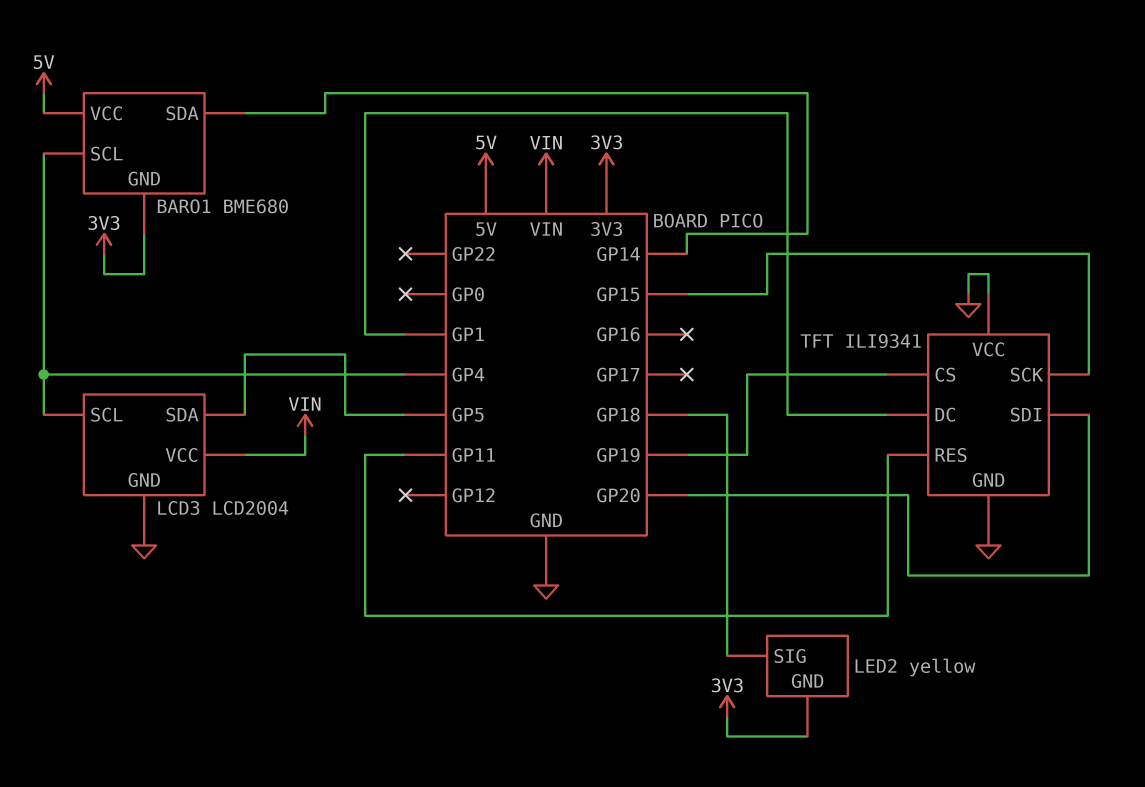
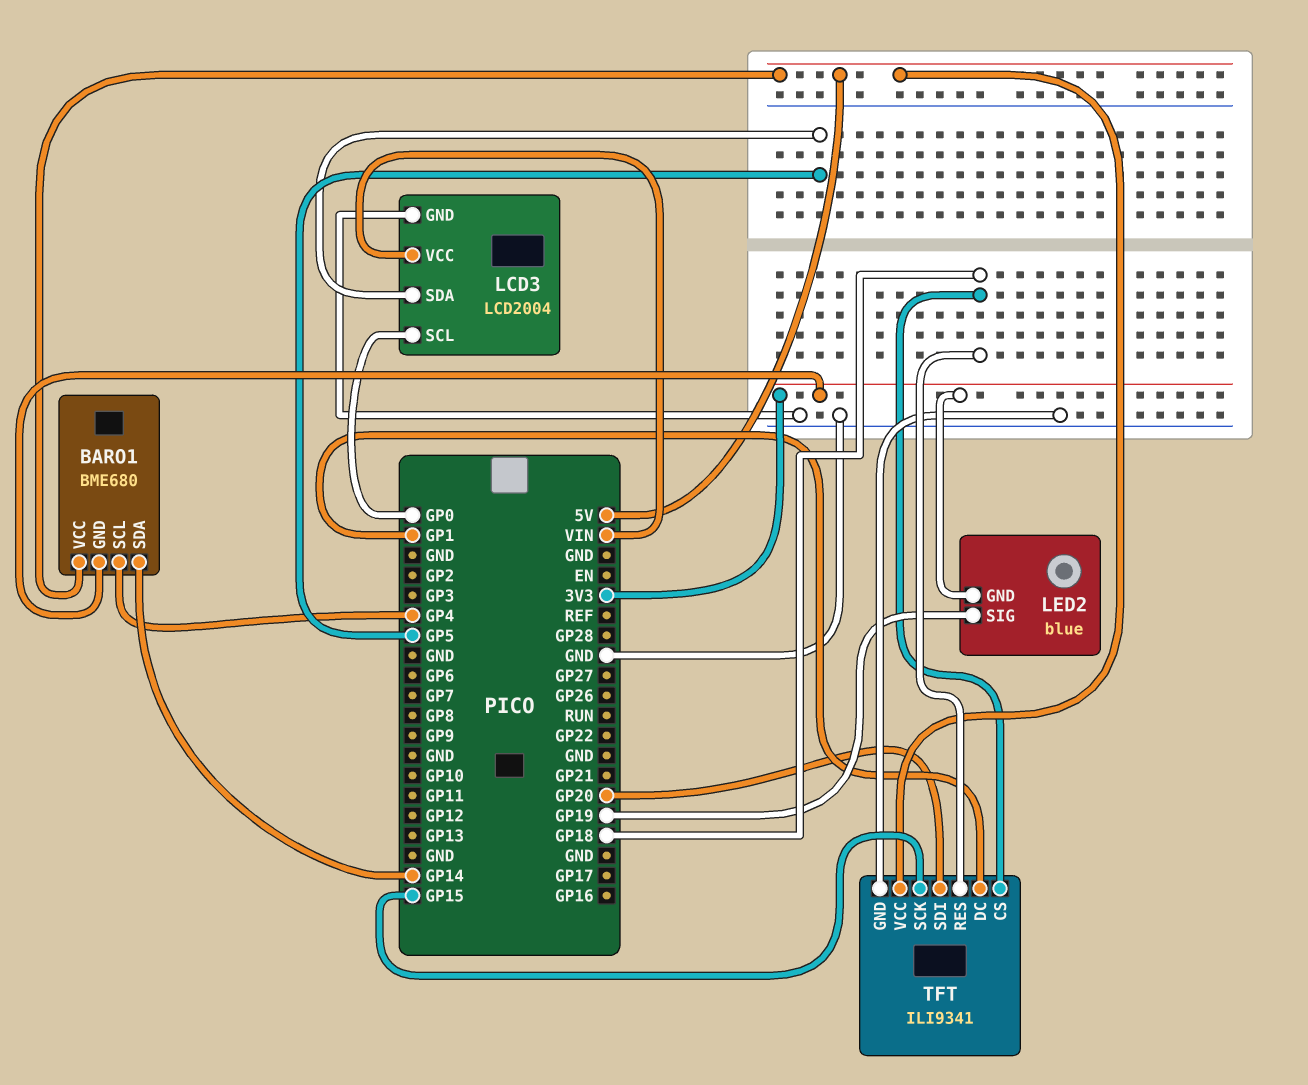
LCD3 pin SCL: GP4 -> GP0
LED2: yellow -> blue
LED2 pin SIG: GP18 -> GP19
TFT pin CS: GP19 -> GP18
TFT pin RES: GP11 -> GP18
TFT pin VCC: GND -> 5V

